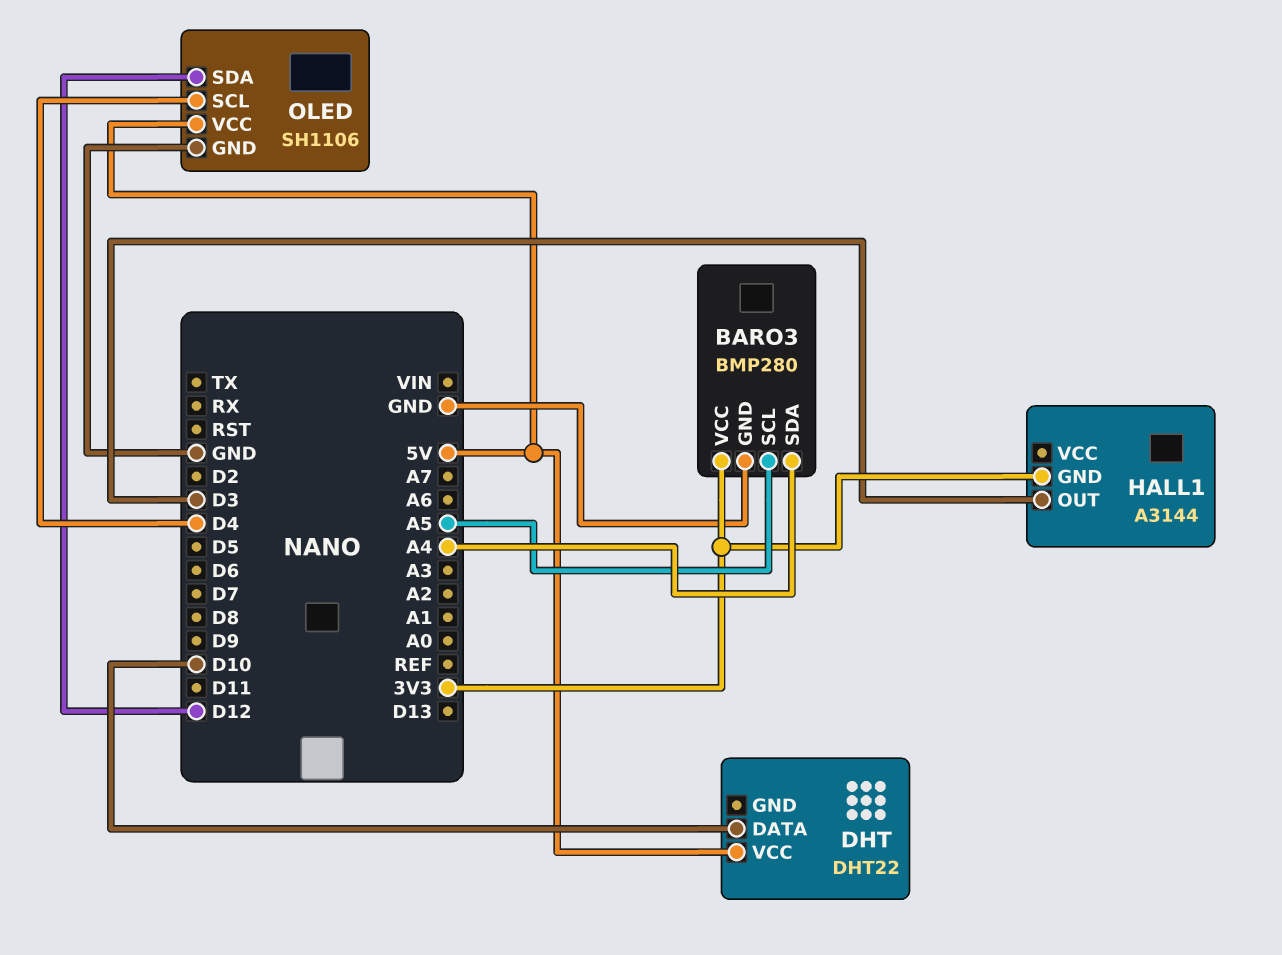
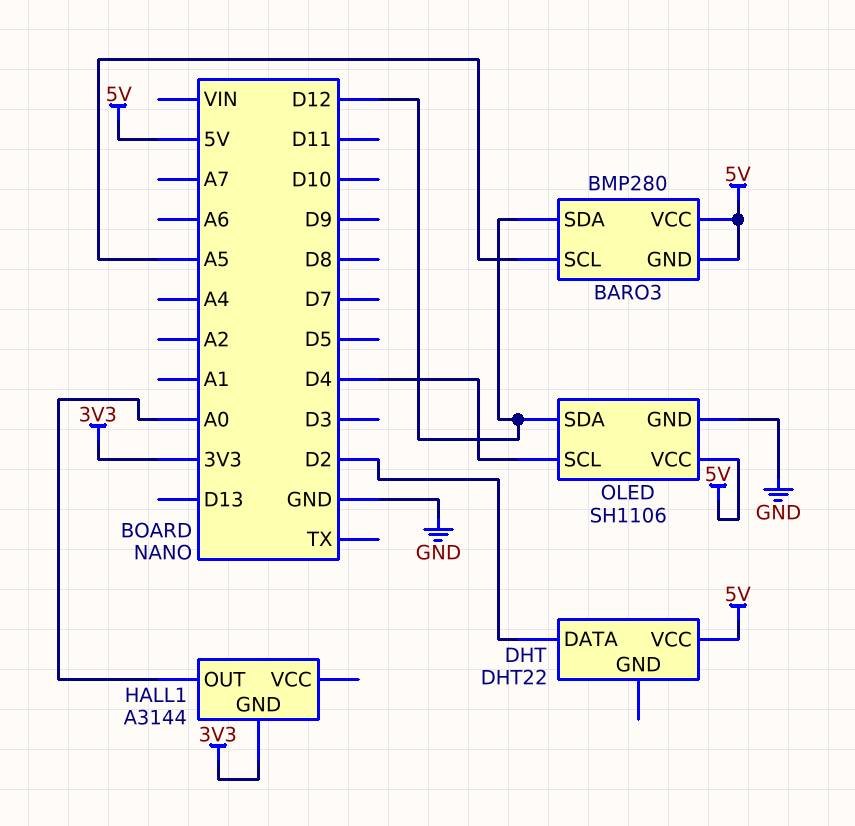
BARO3 pin GND: GND -> 5V
BARO3 pin SDA: A4 -> D12
BARO3 pin VCC: 3V3 -> 5V
DHT pin DATA: D10 -> D2
HALL1 pin OUT: D3 -> A0

